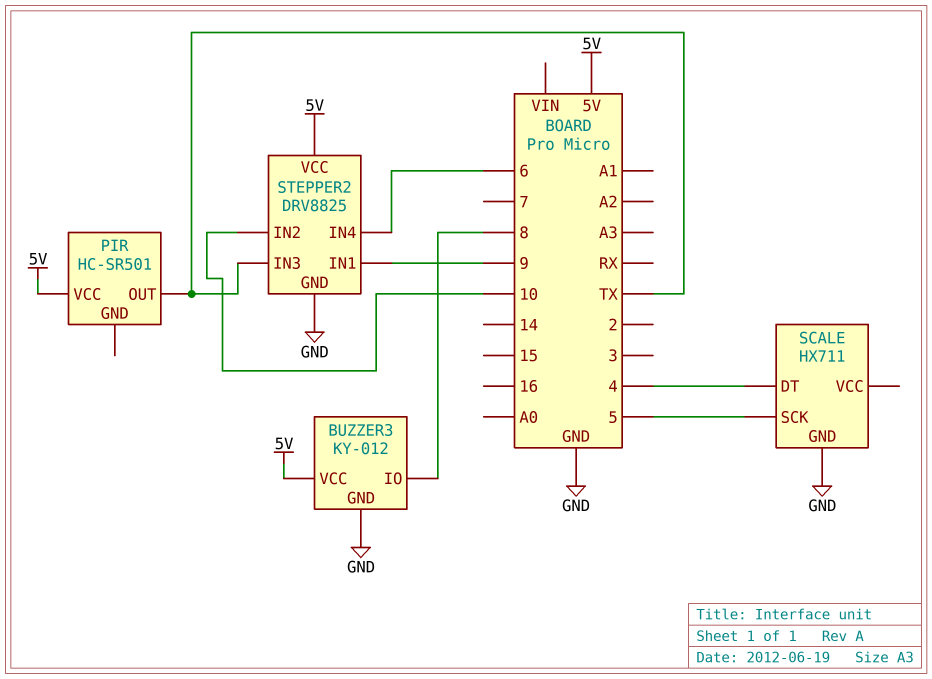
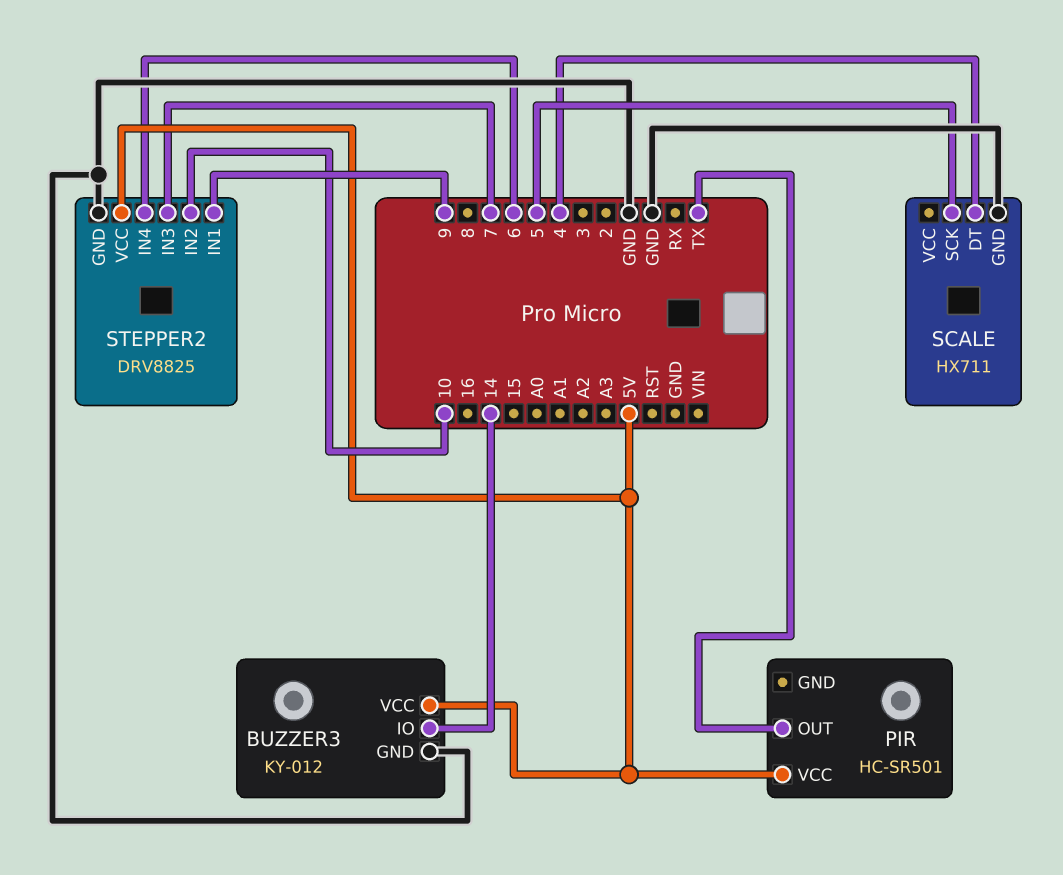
BUZZER3 pin IO: 8 -> 14
STEPPER2 pin IN3: TX -> 7

